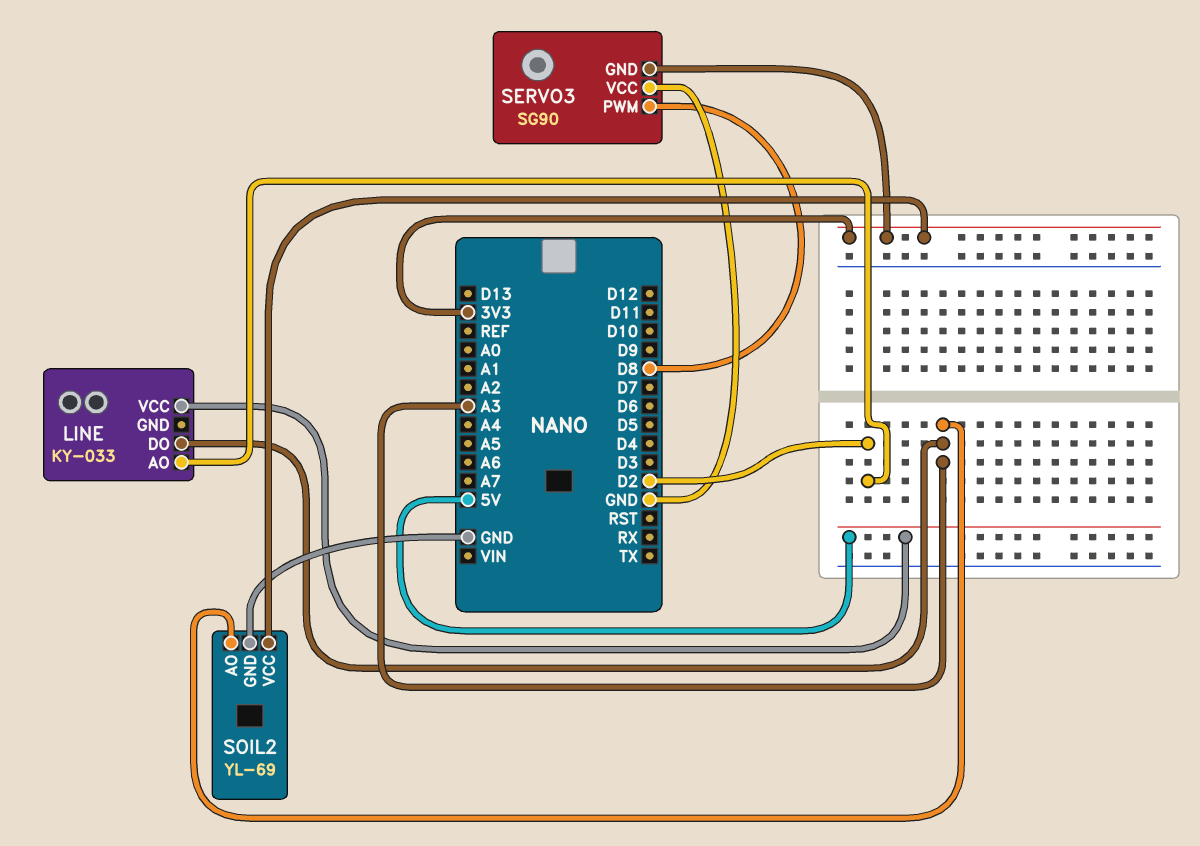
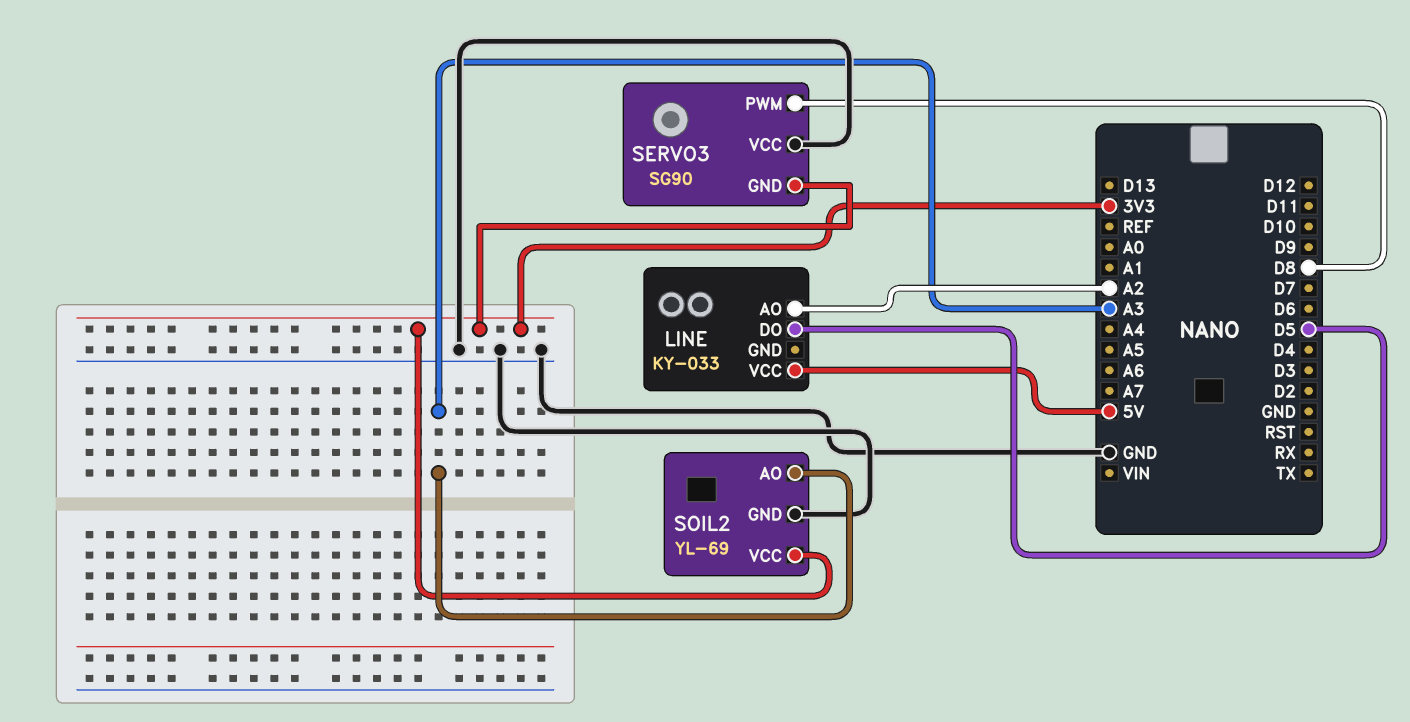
LINE pin AO: D2 -> A2
LINE pin DO: A3 -> D5

